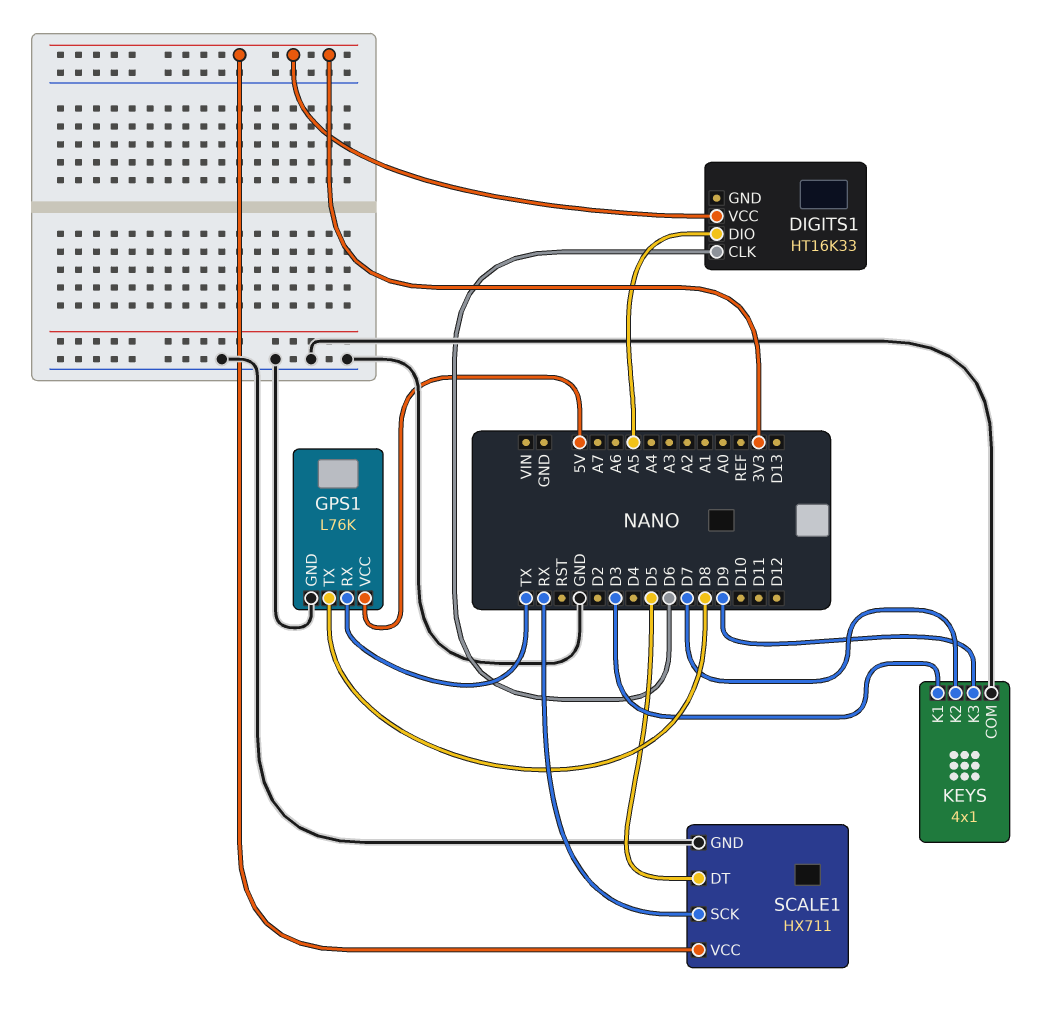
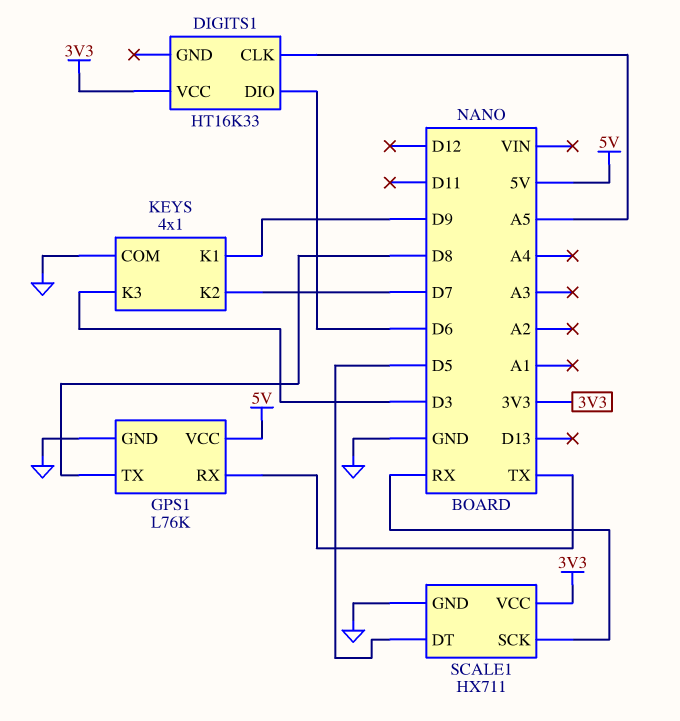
DIGITS1 pin CLK: D6 -> A5
DIGITS1 pin DIO: A5 -> D6
KEYS pin K1: D3 -> D9
KEYS pin K3: D9 -> D3

